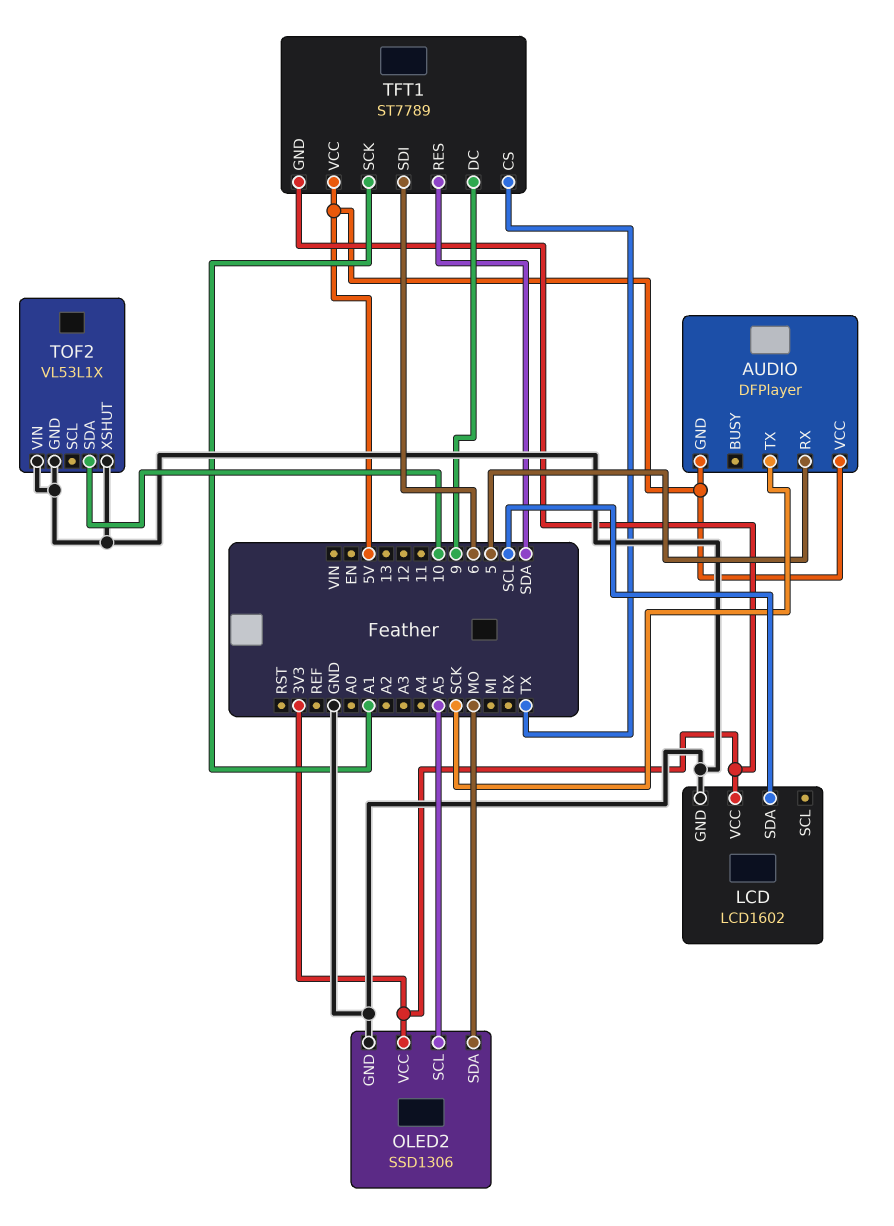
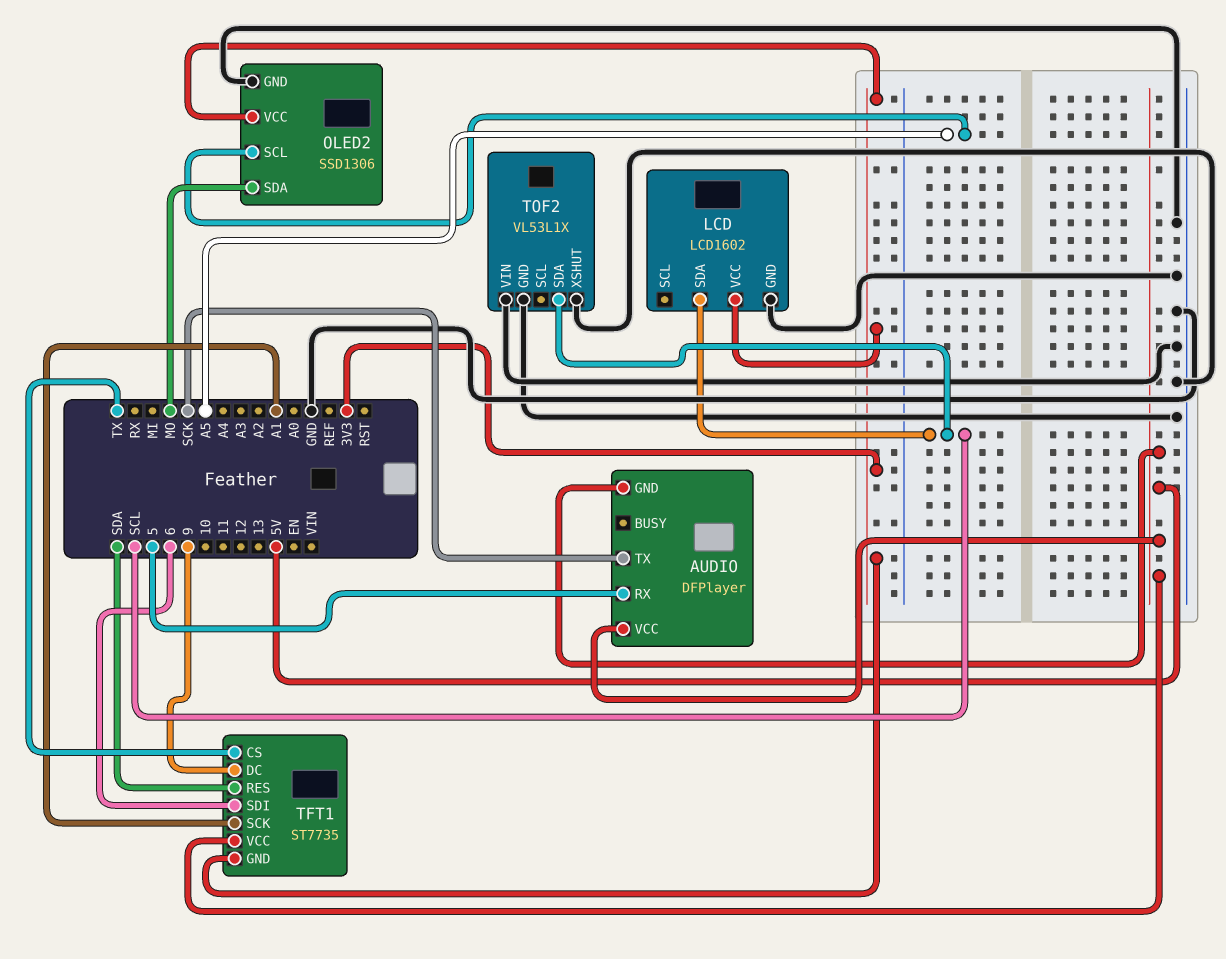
TFT1: ST7789 -> ST7735
TOF2 pin SDA: 10 -> SCL

